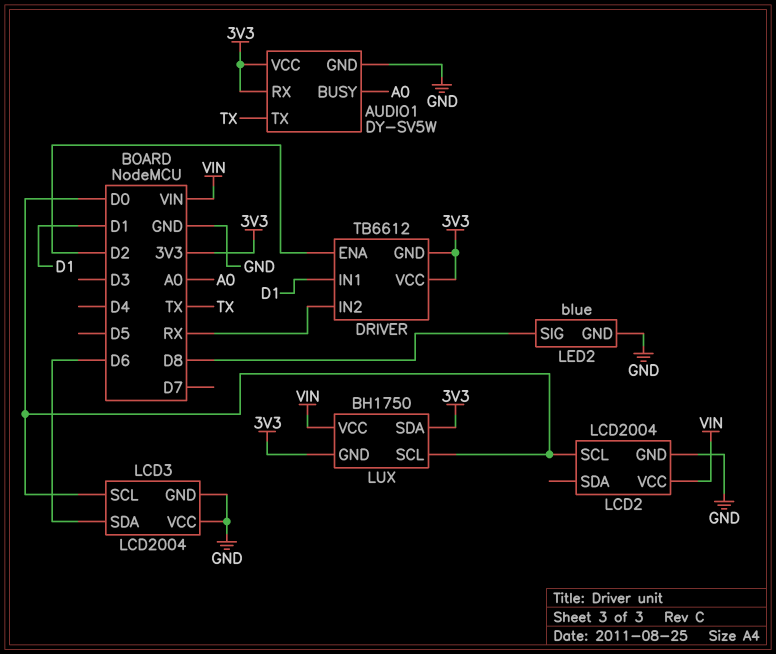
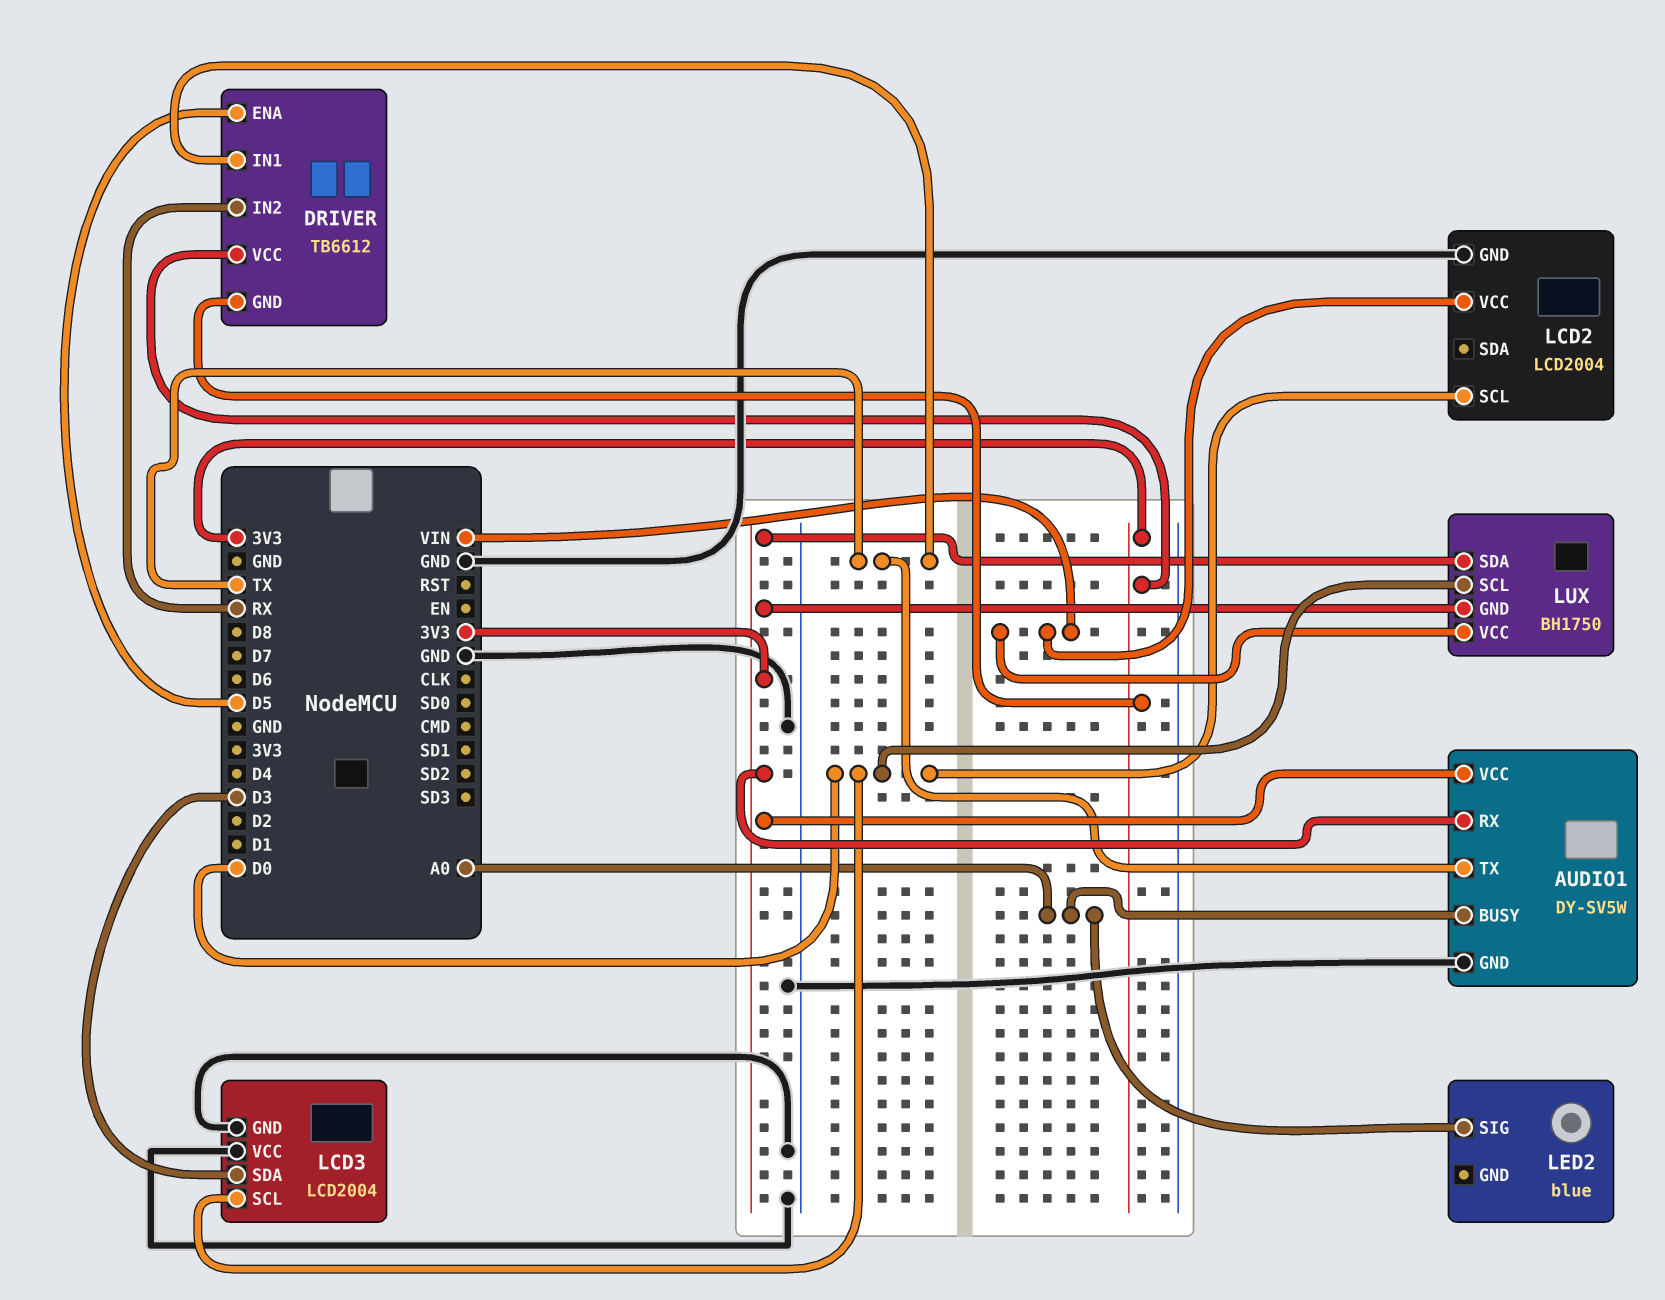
DRIVER pin ENA: D2 -> D5
DRIVER pin IN1: D1 -> TX
LCD3 pin SDA: D6 -> D3
LED2 pin GND: GND -> none
LED2 pin SIG: D8 -> A0

